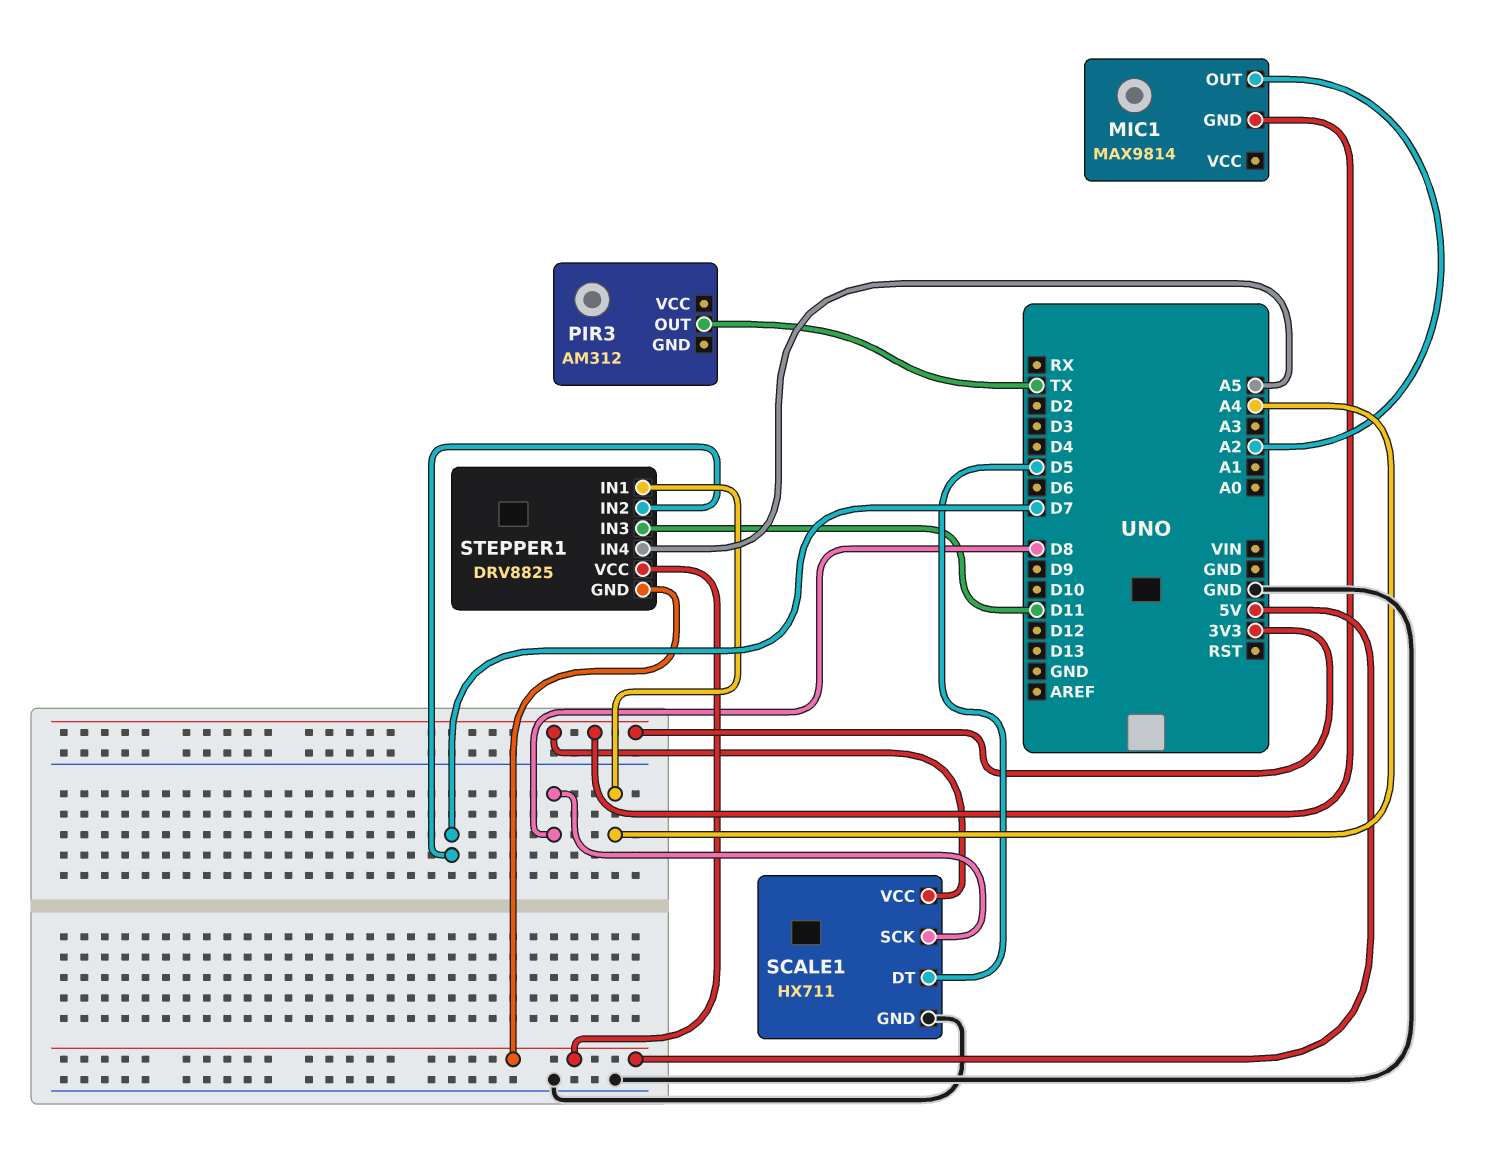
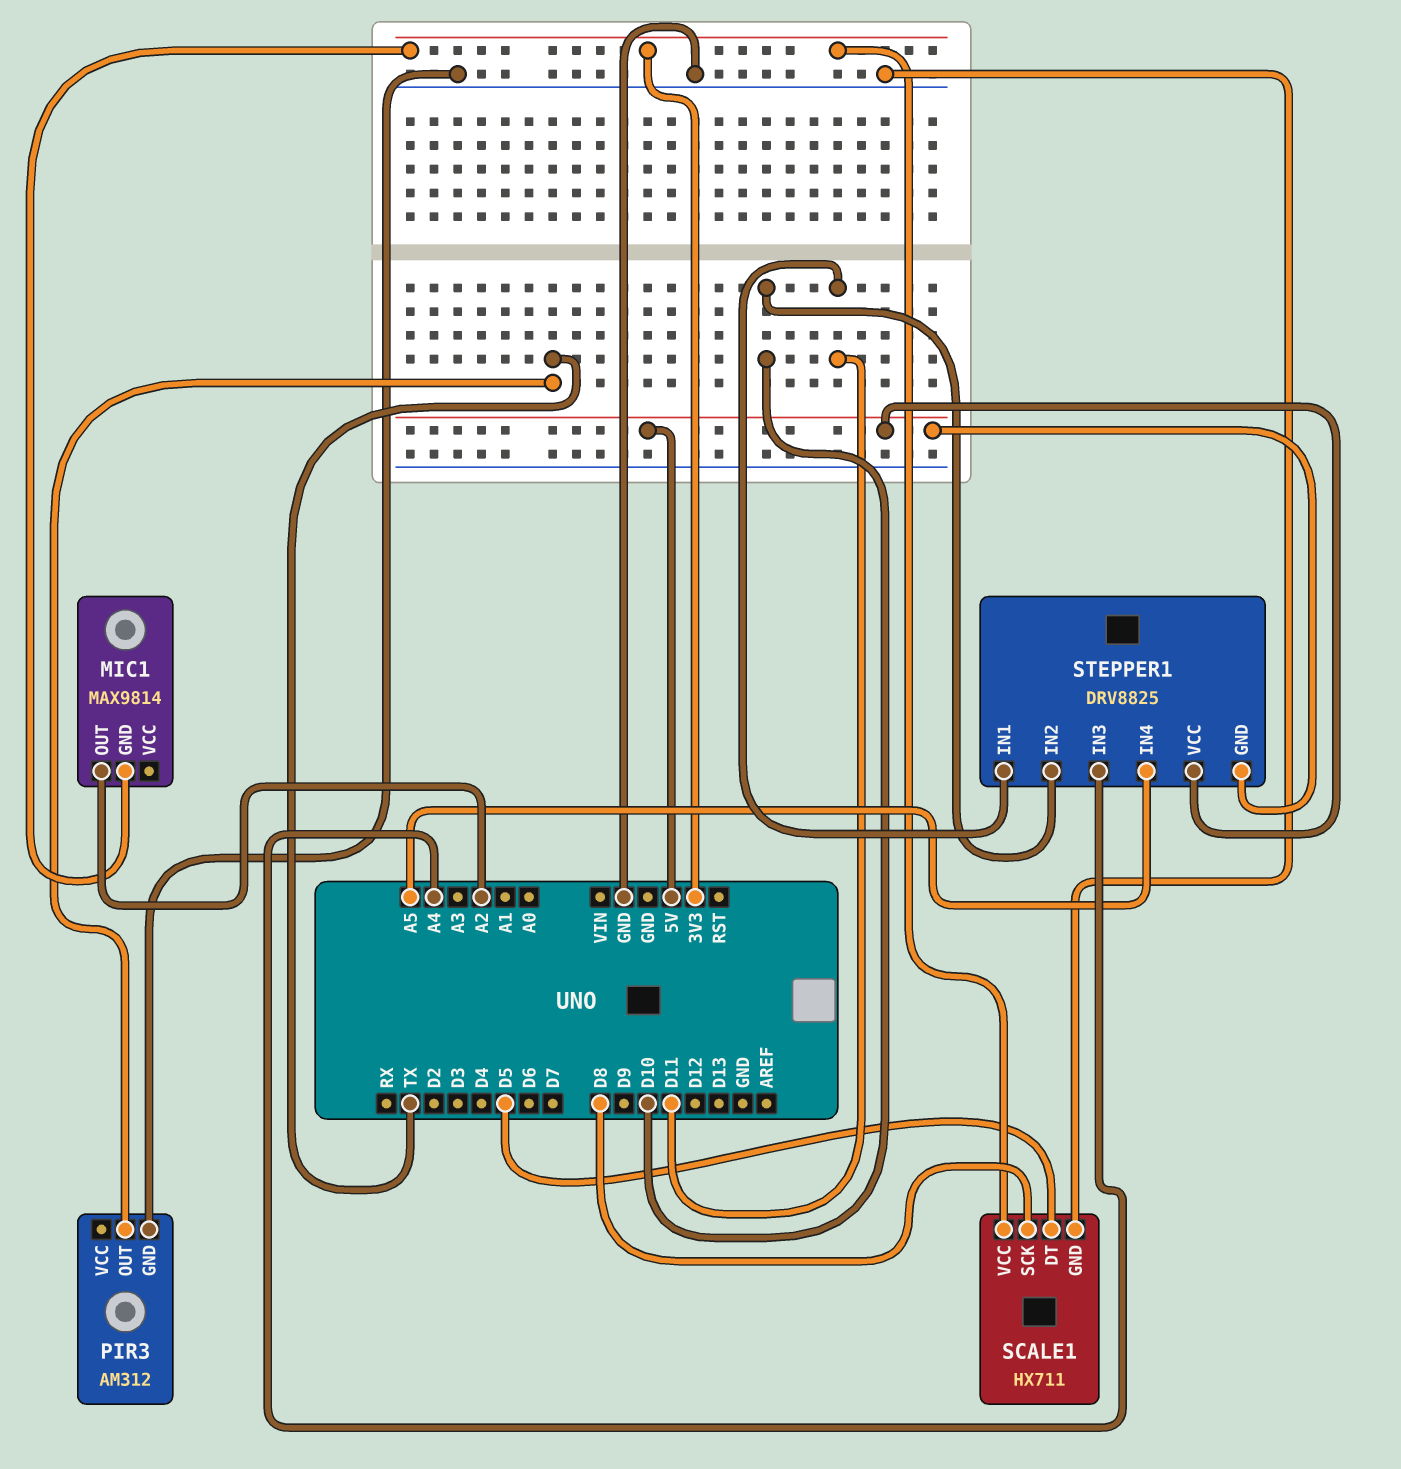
PIR3 pin GND: none -> GND
STEPPER1 pin IN1: A4 -> D11
STEPPER1 pin IN2: D7 -> D10
STEPPER1 pin IN3: D11 -> A4

